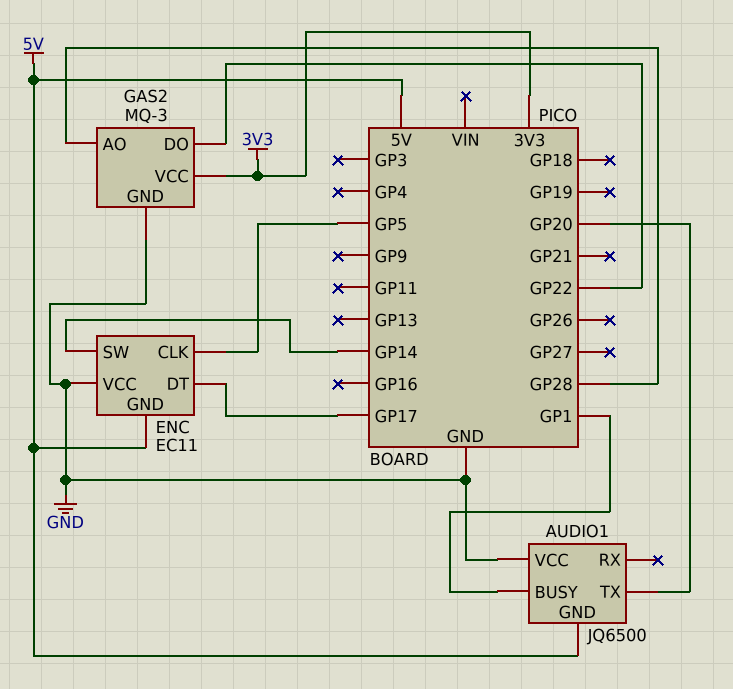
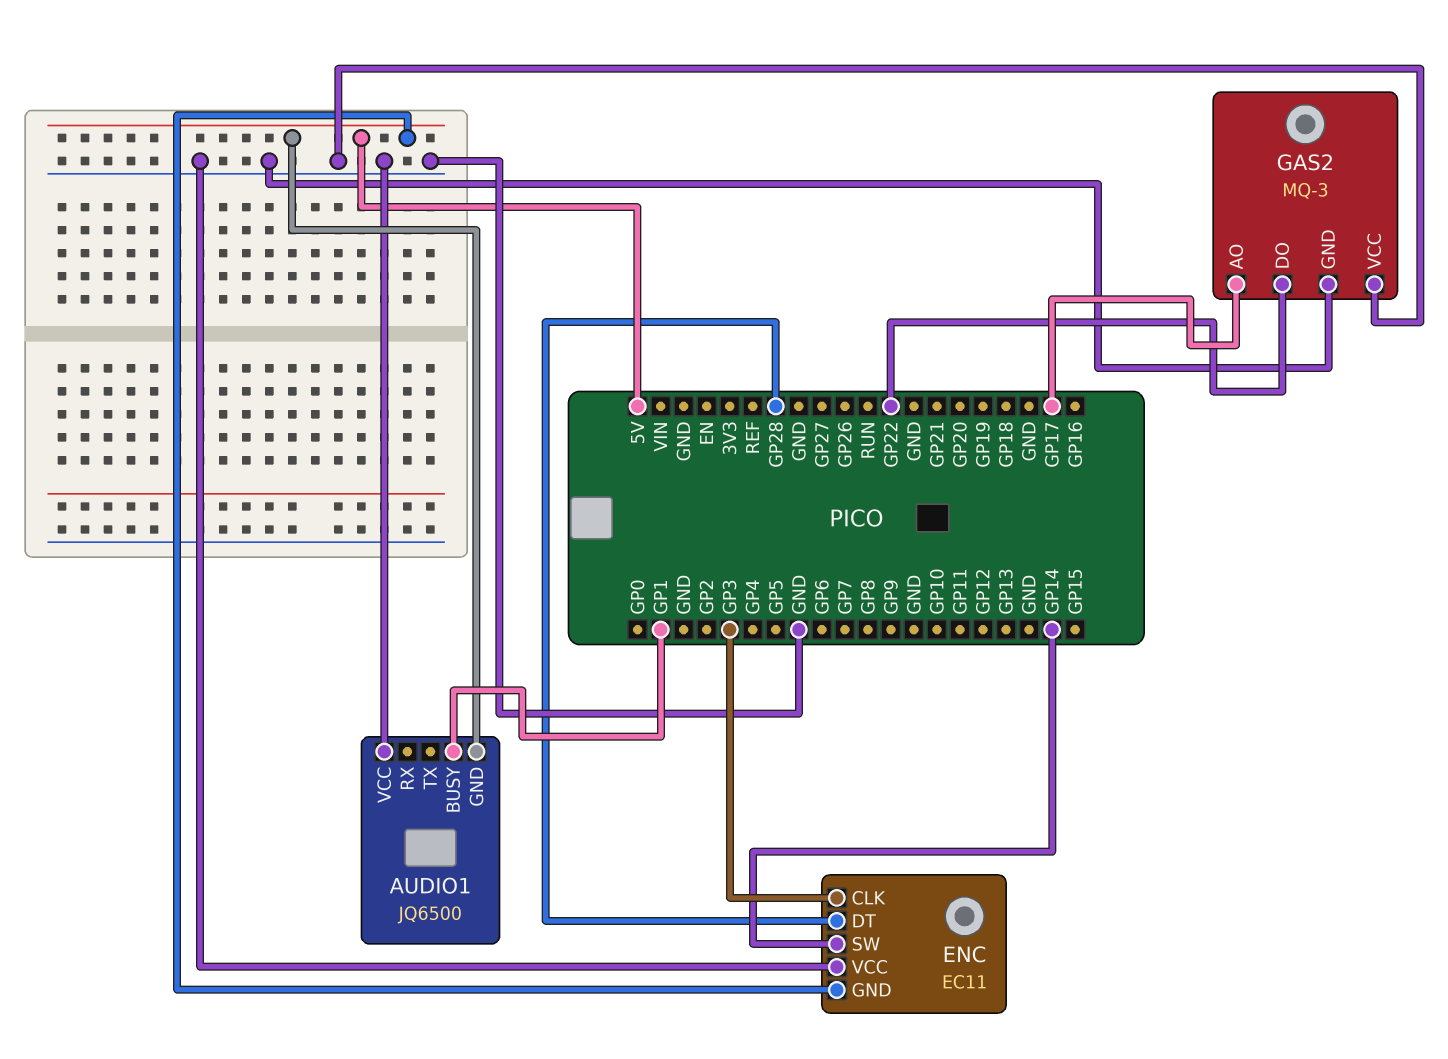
AUDIO1 pin TX: GP20 -> none
ENC pin CLK: GP5 -> GP3
ENC pin DT: GP17 -> GP28
GAS2 pin AO: GP28 -> GP17
GAS2 pin VCC: 3V3 -> GND

